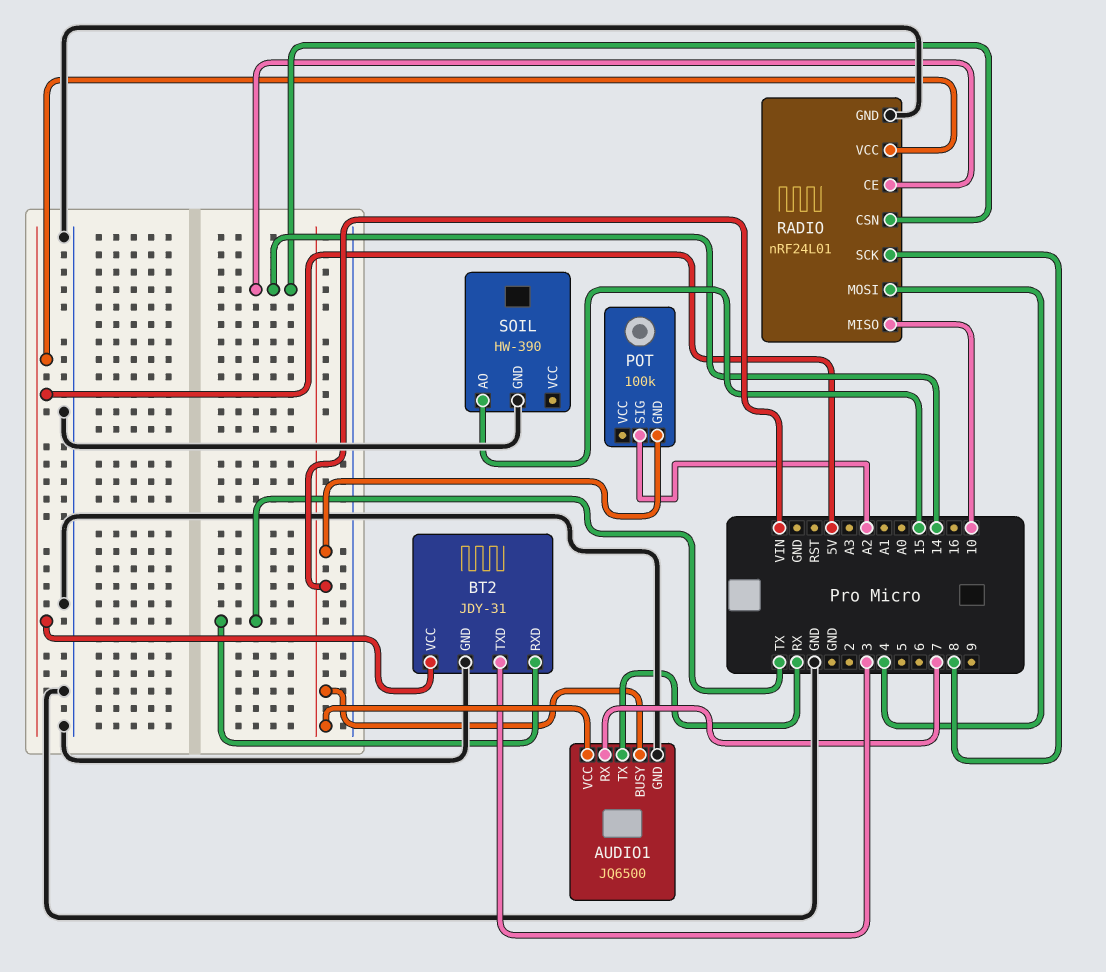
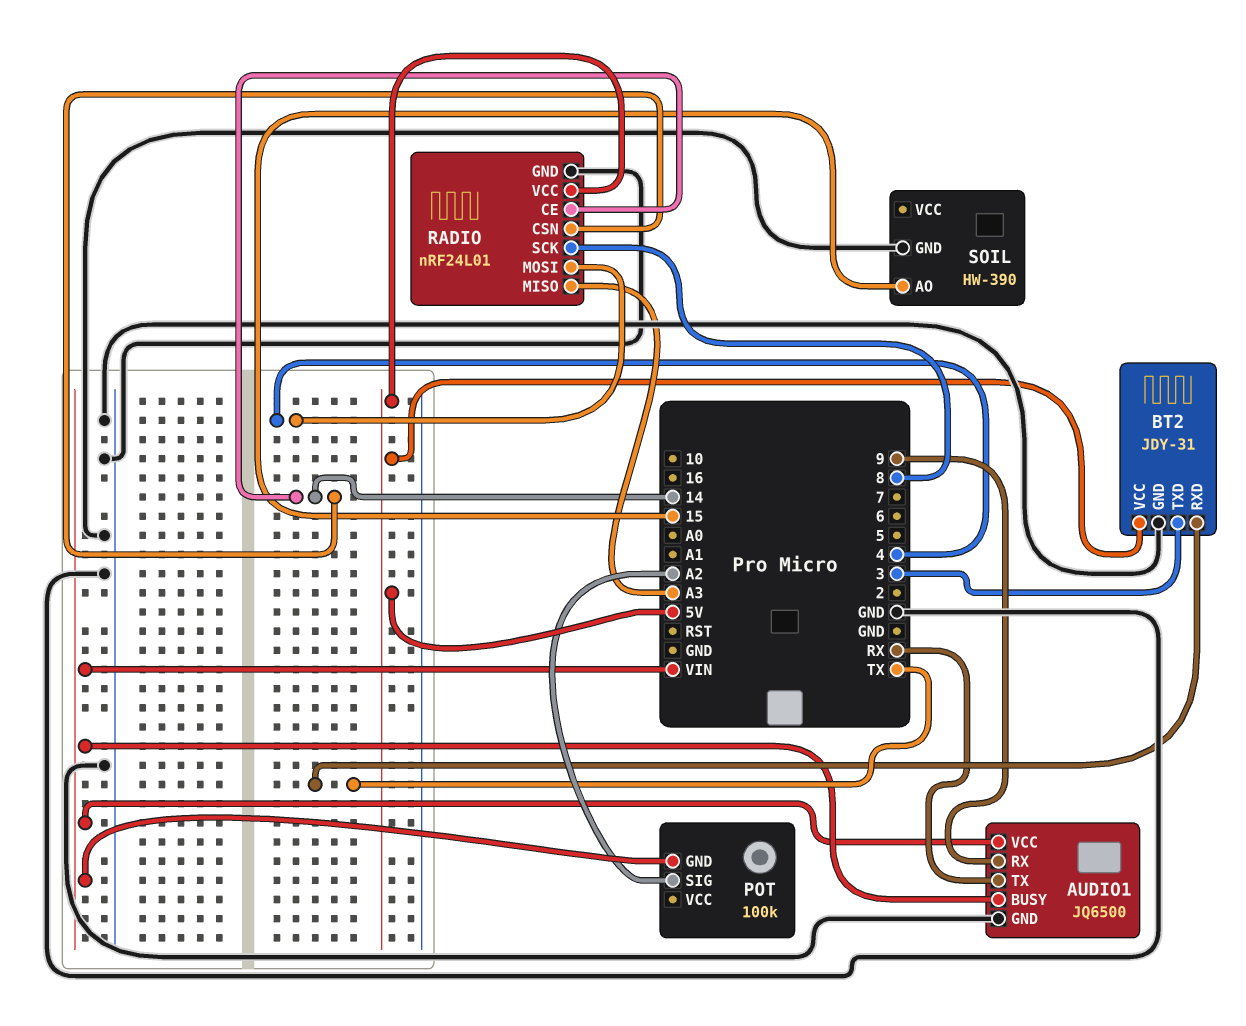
AUDIO1 pin RX: 7 -> 9
RADIO pin MISO: 10 -> A3

